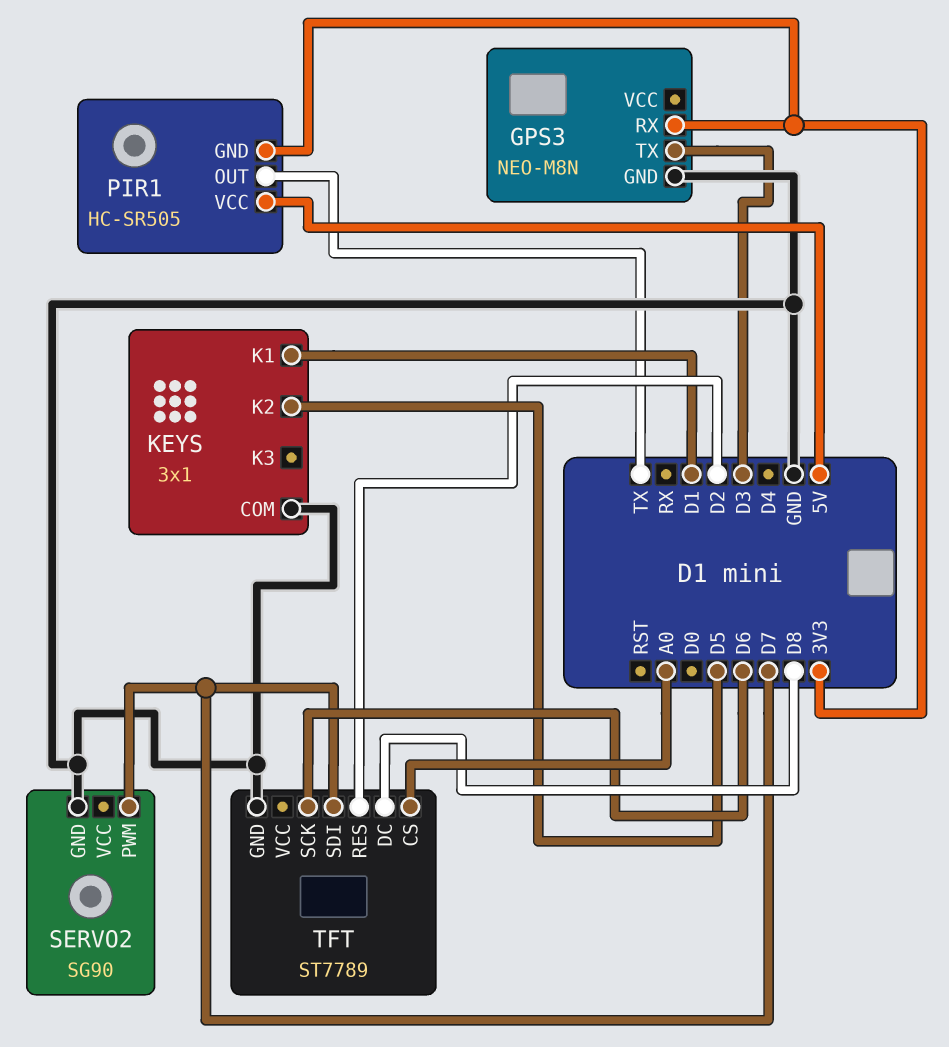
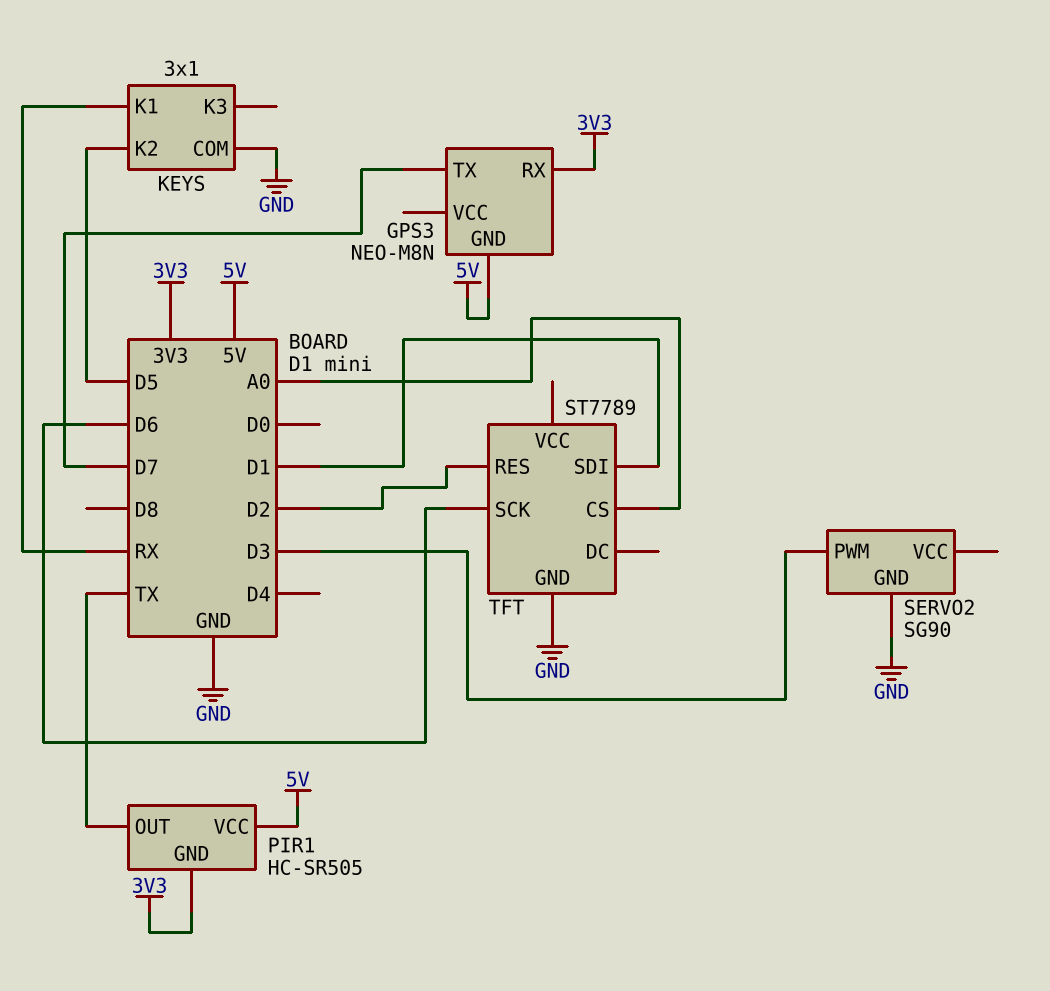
GPS3 pin GND: GND -> 5V
GPS3 pin TX: D3 -> D7
KEYS pin K1: D1 -> RX
SERVO2 pin PWM: D7 -> D3
TFT pin DC: D8 -> none
TFT pin SDI: D7 -> D1

